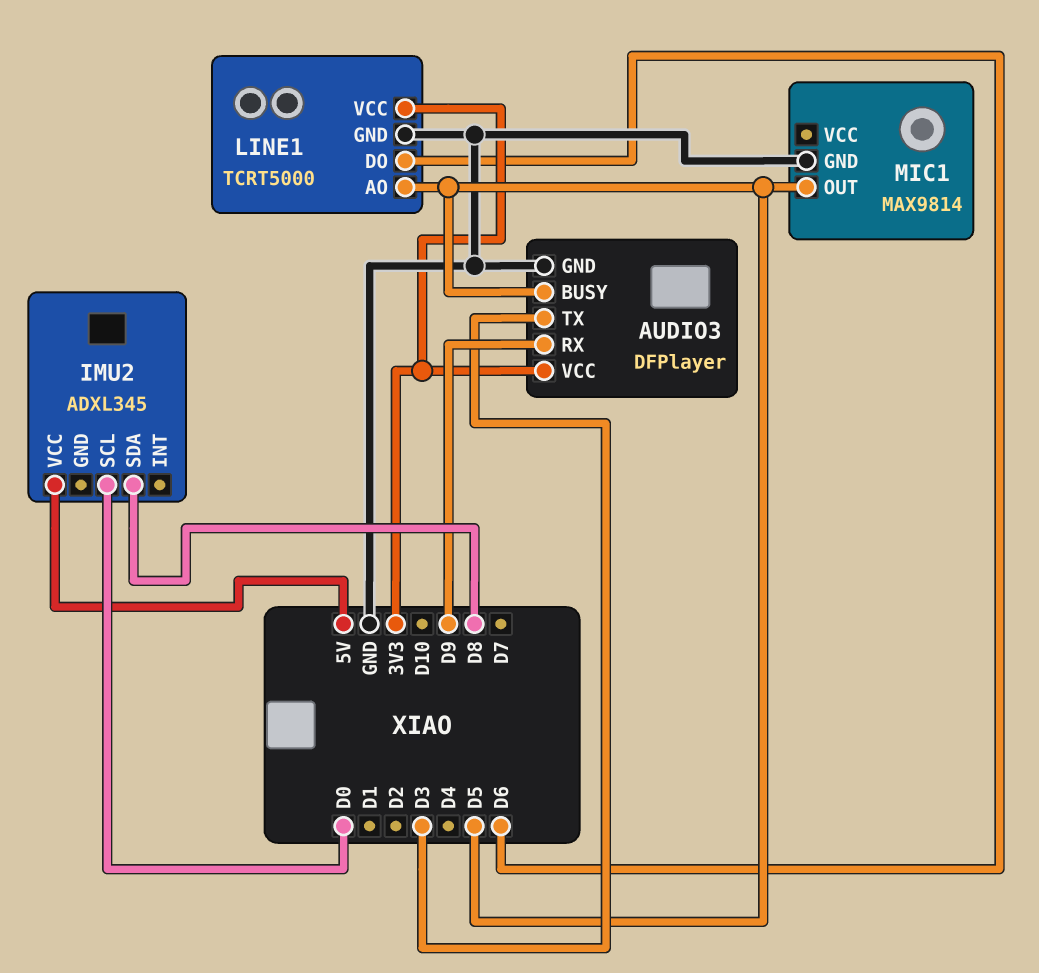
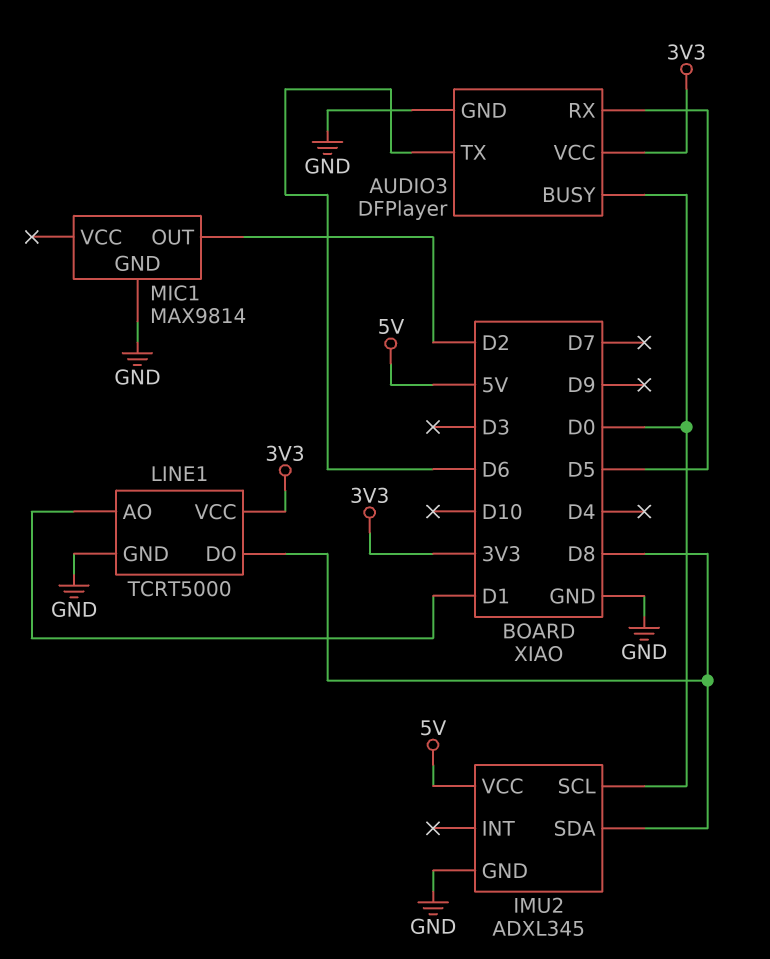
AUDIO3 pin BUSY: D5 -> D0
AUDIO3 pin RX: D9 -> D5
AUDIO3 pin TX: D3 -> D6
IMU2 pin GND: none -> GND
LINE1 pin AO: D5 -> D1
LINE1 pin DO: D6 -> D8
MIC1 pin OUT: D5 -> D2

